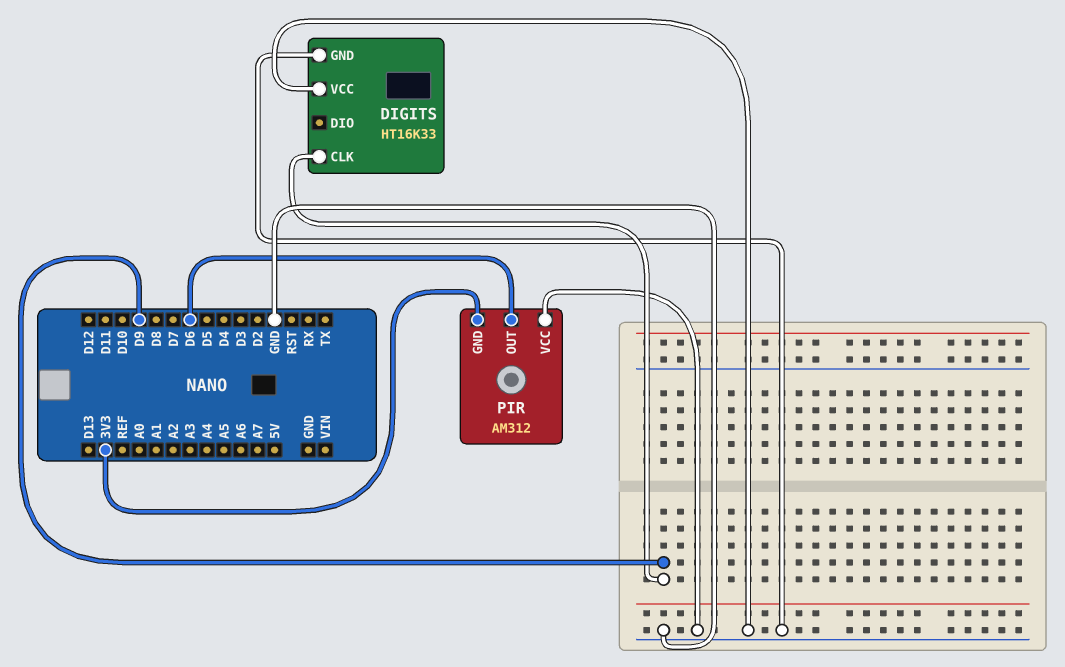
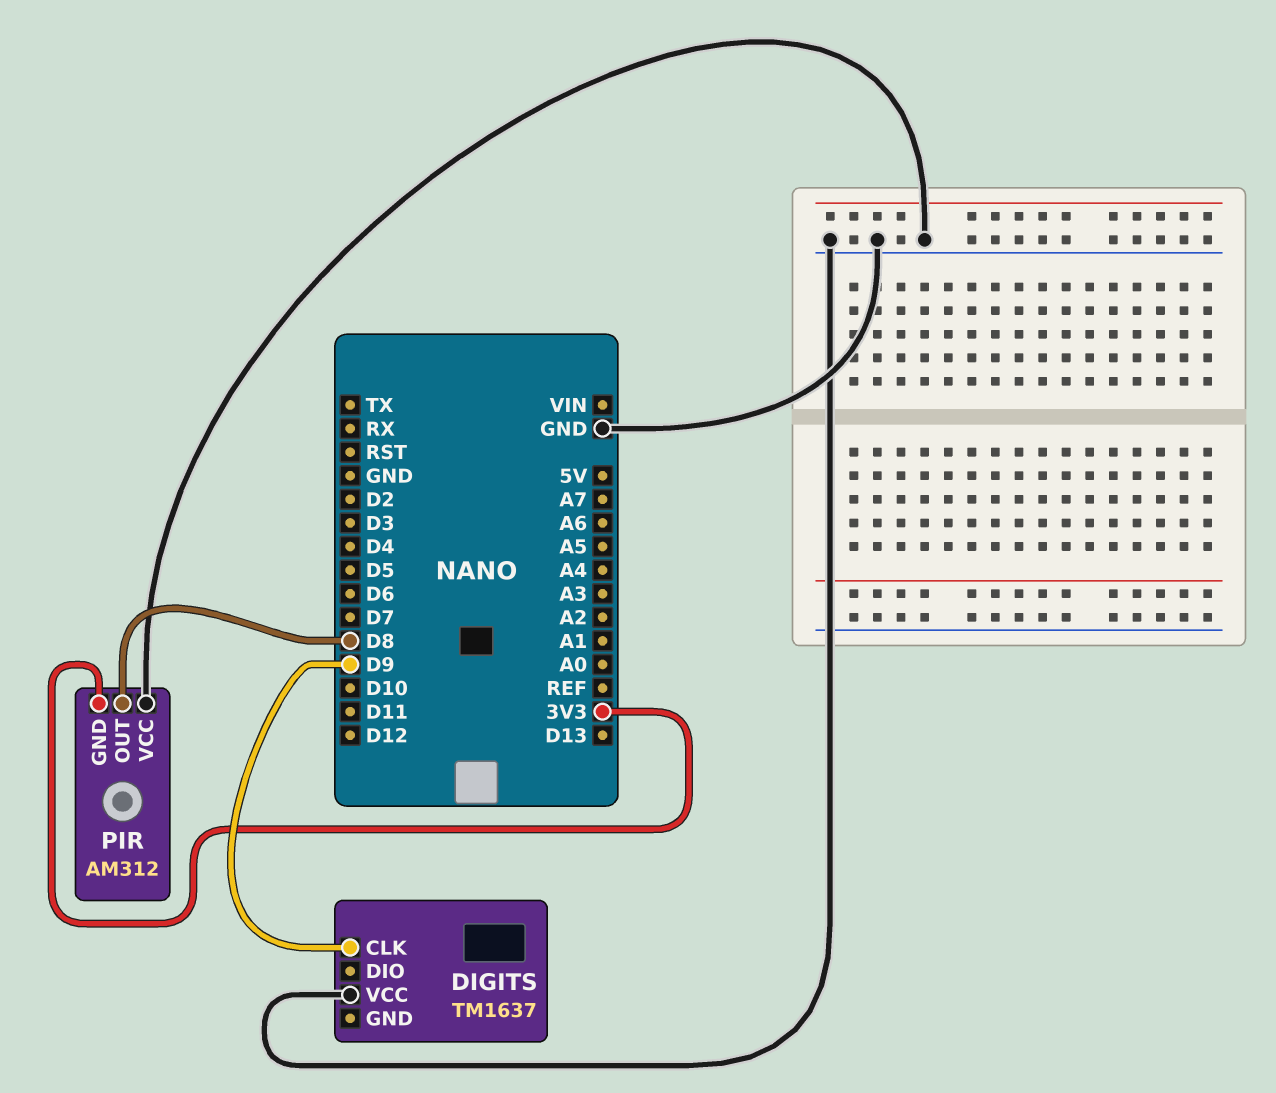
DIGITS: HT16K33 -> TM1637
DIGITS pin GND: GND -> none
PIR pin OUT: D6 -> D8

